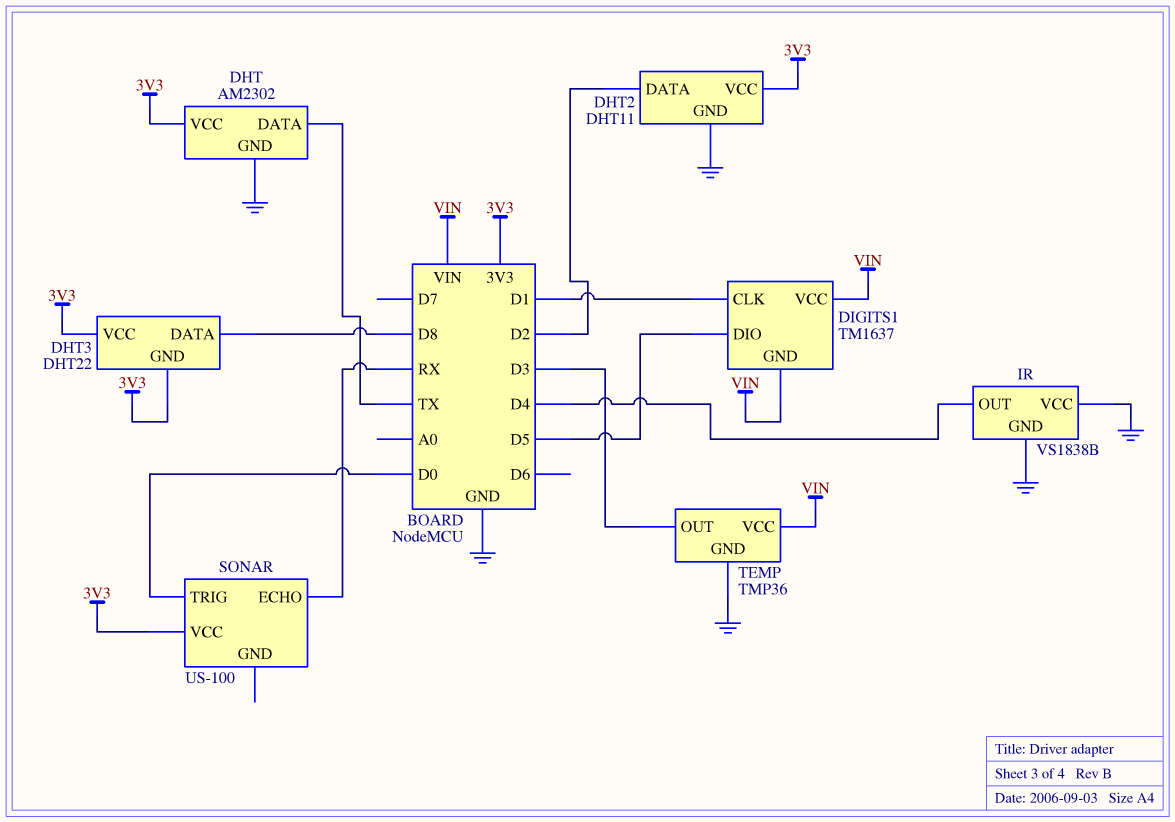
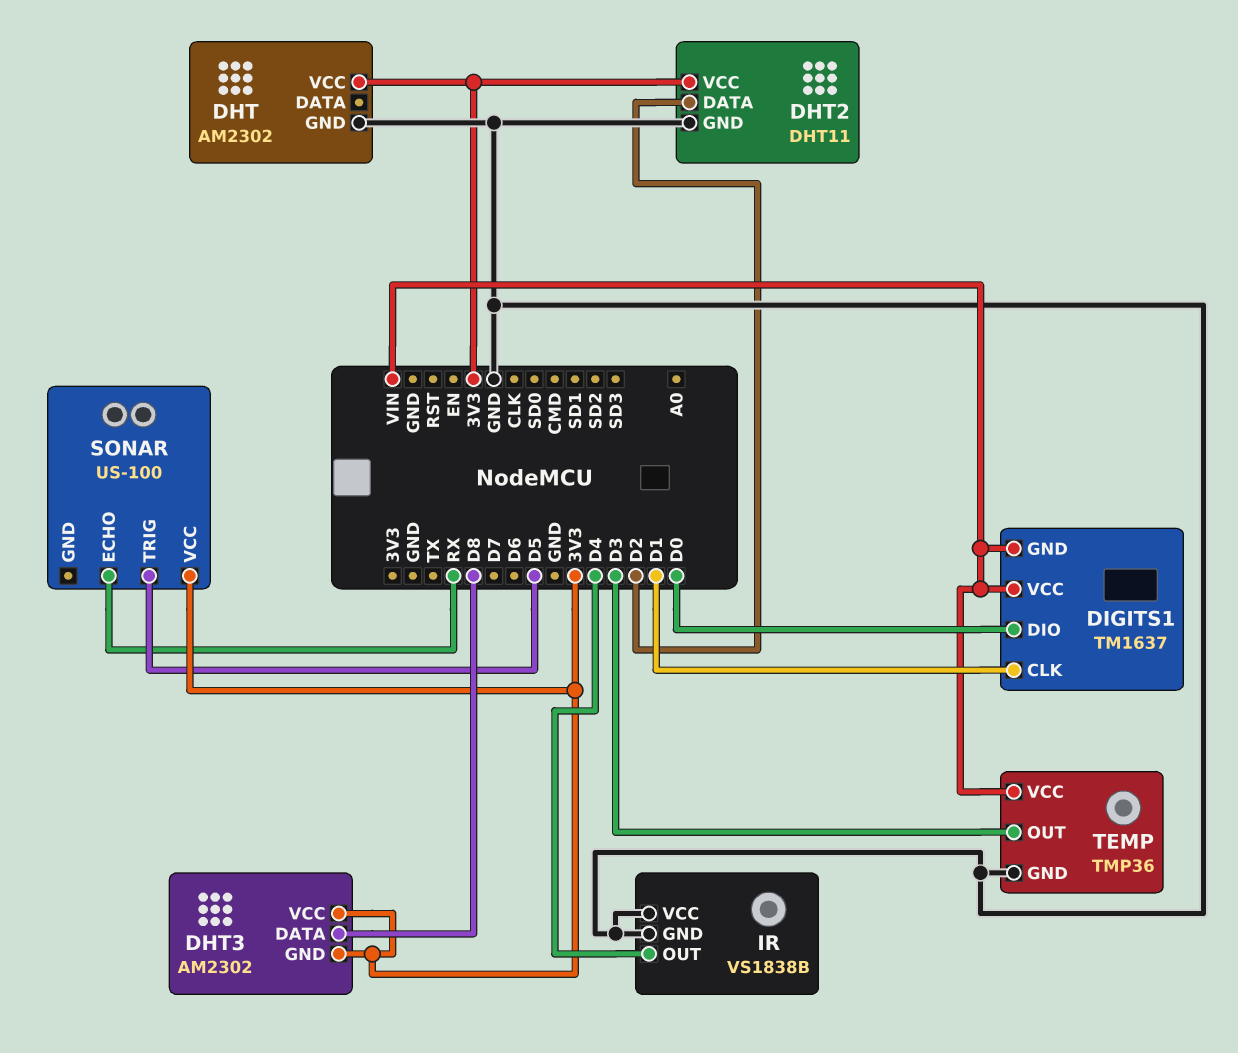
DHT pin DATA: TX -> none
DHT3: DHT22 -> AM2302
DIGITS1 pin DIO: D5 -> D0
SONAR pin TRIG: D0 -> D5

